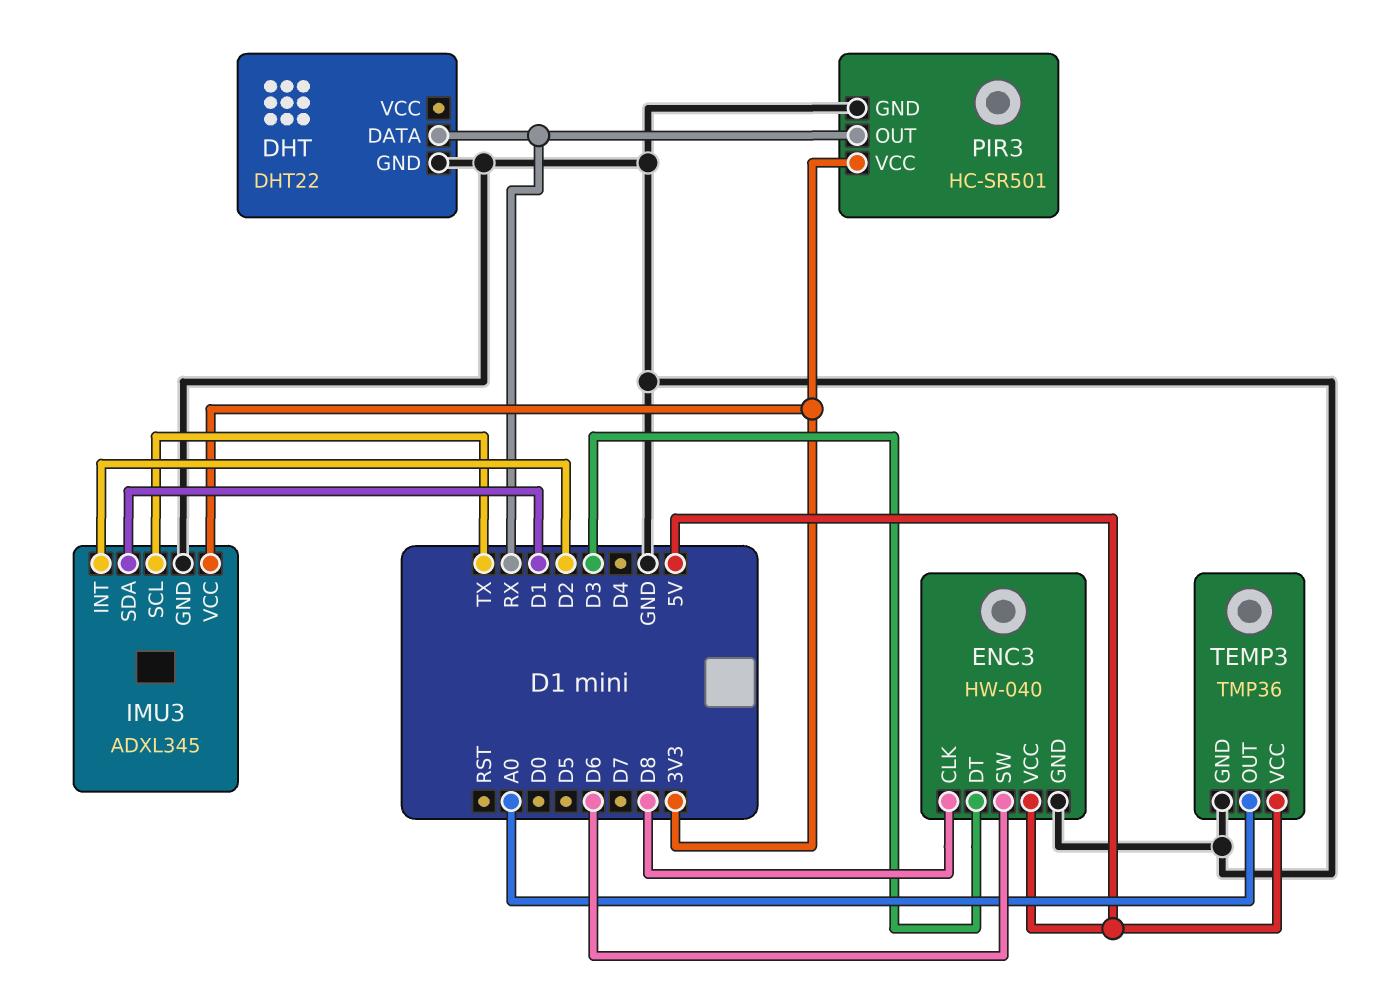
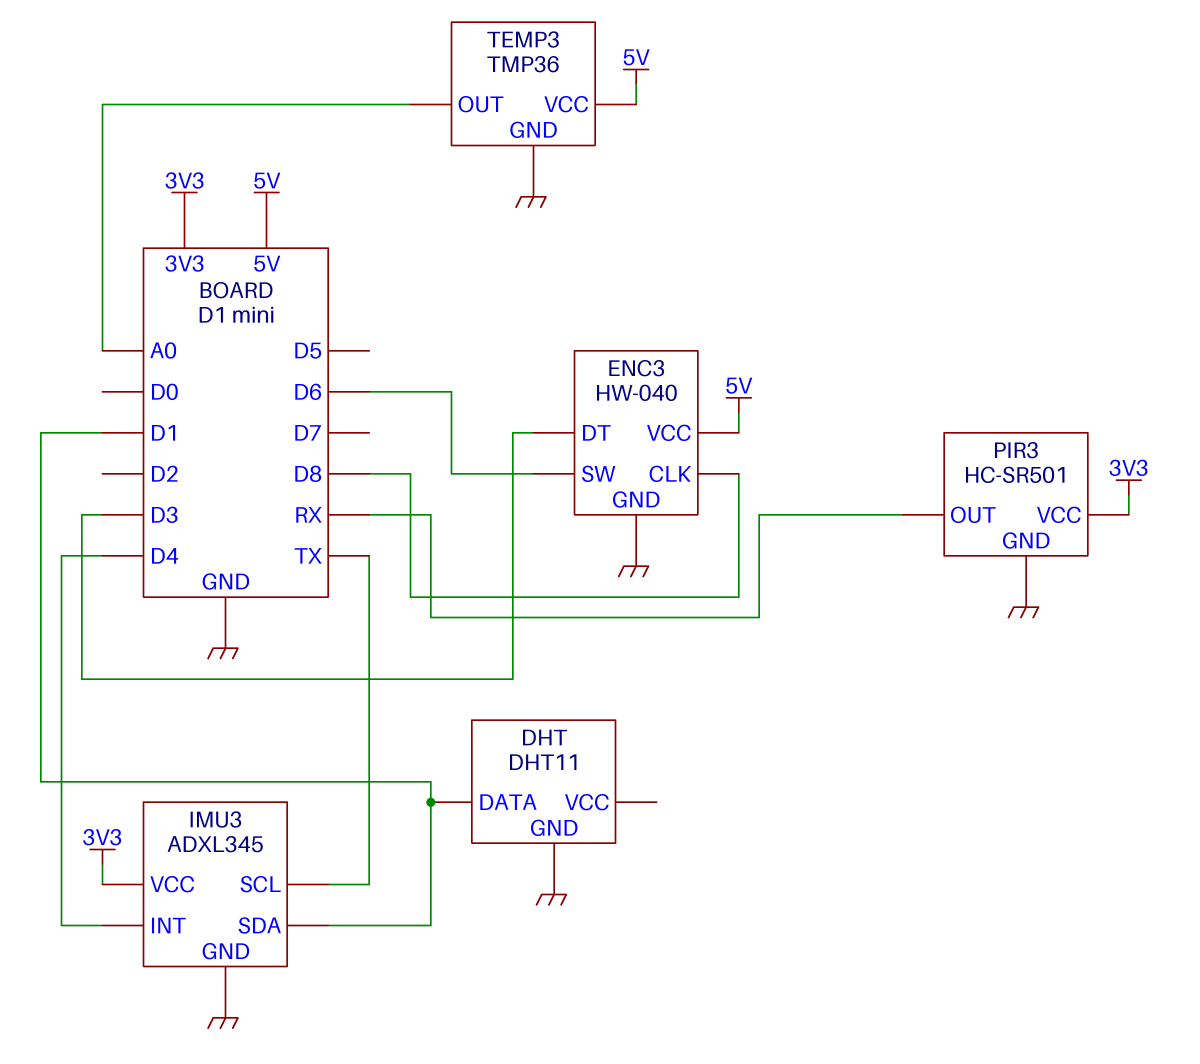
DHT: DHT22 -> DHT11
DHT pin DATA: RX -> D1
IMU3 pin INT: D2 -> D4

